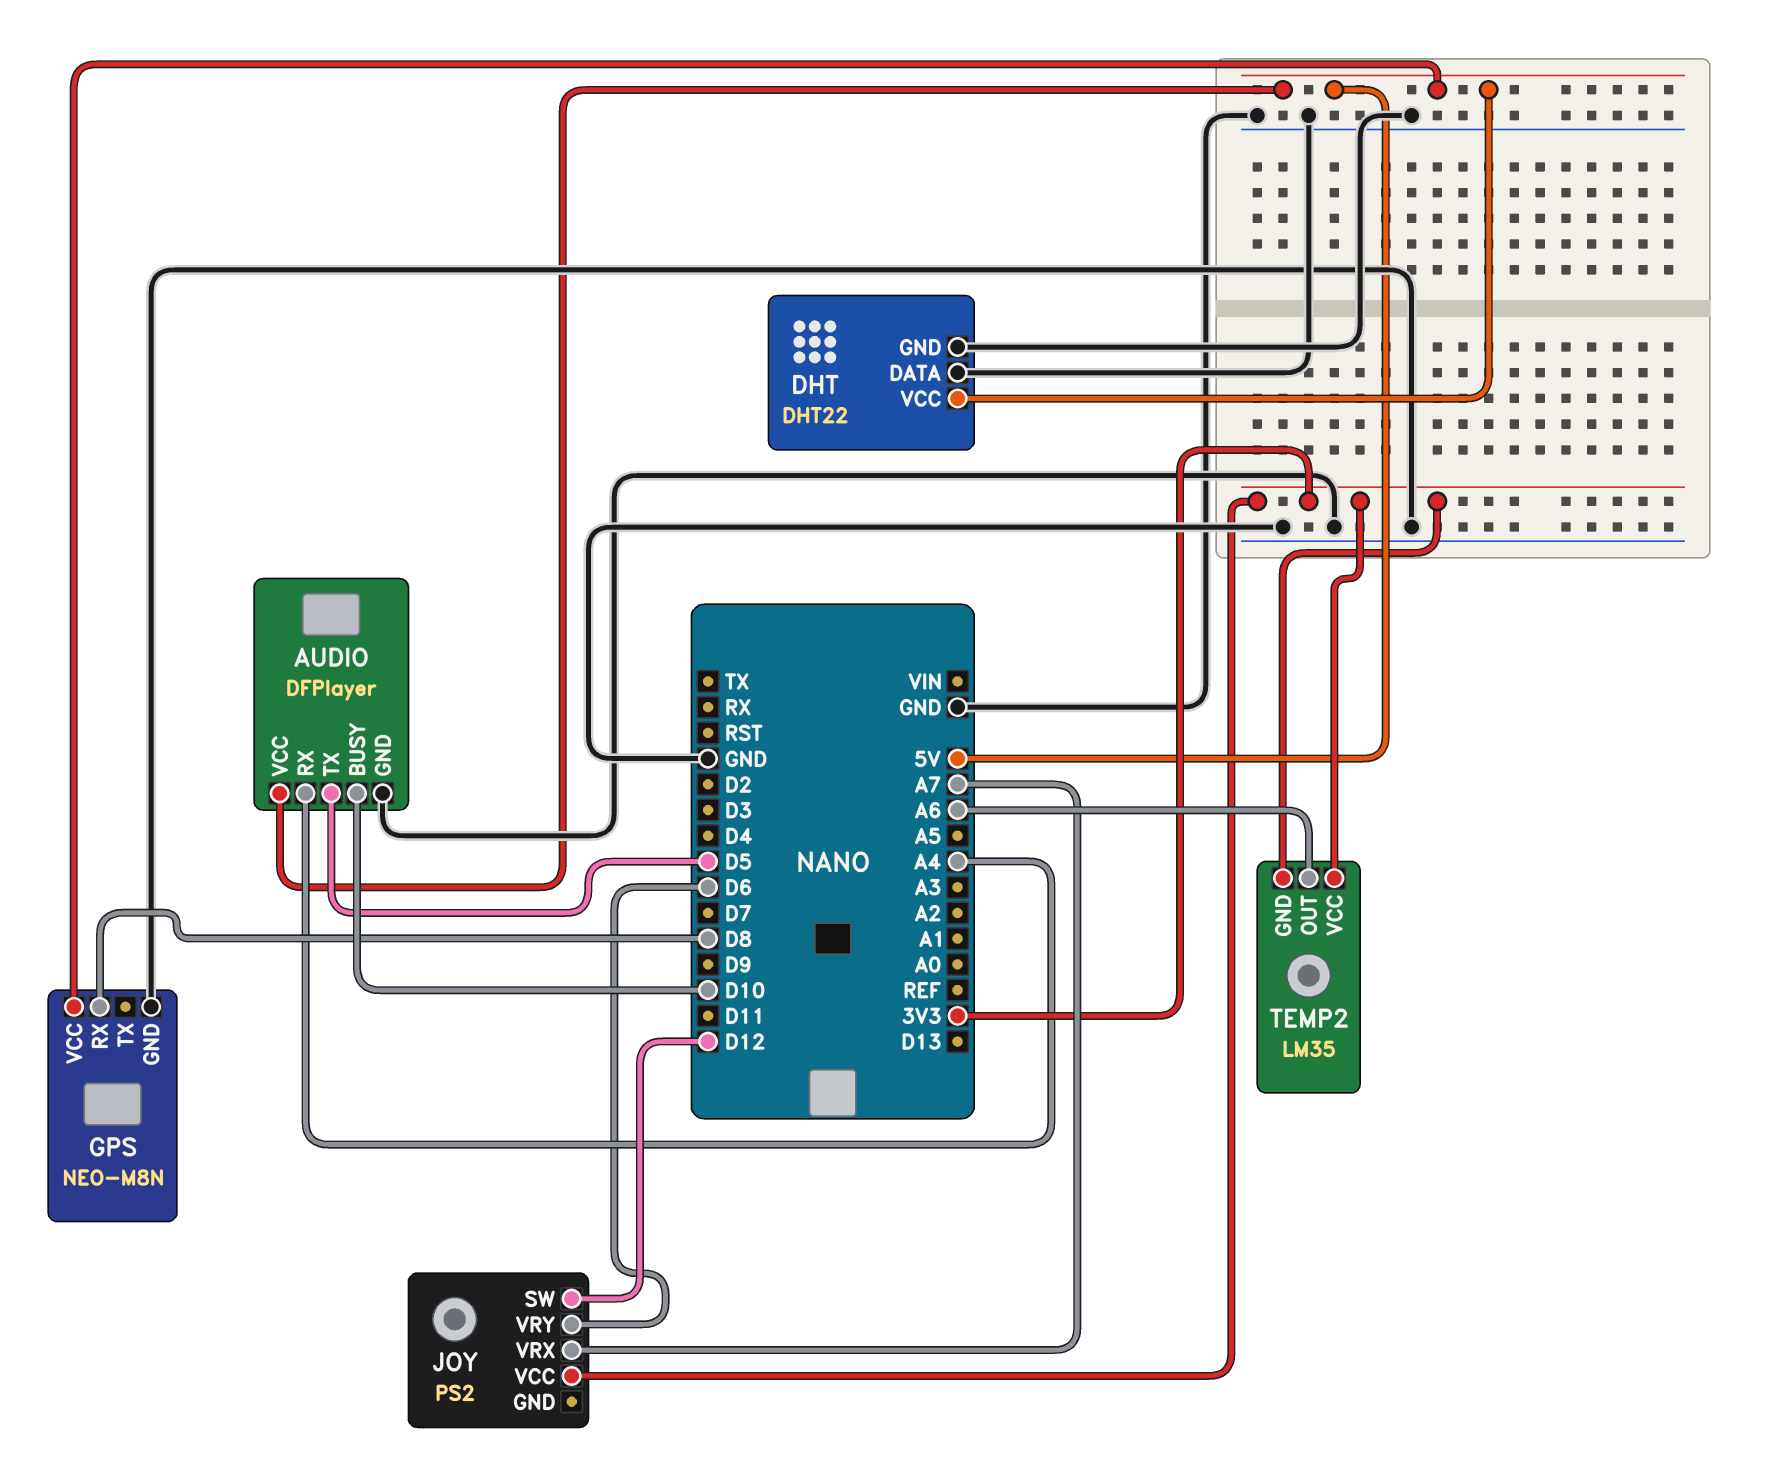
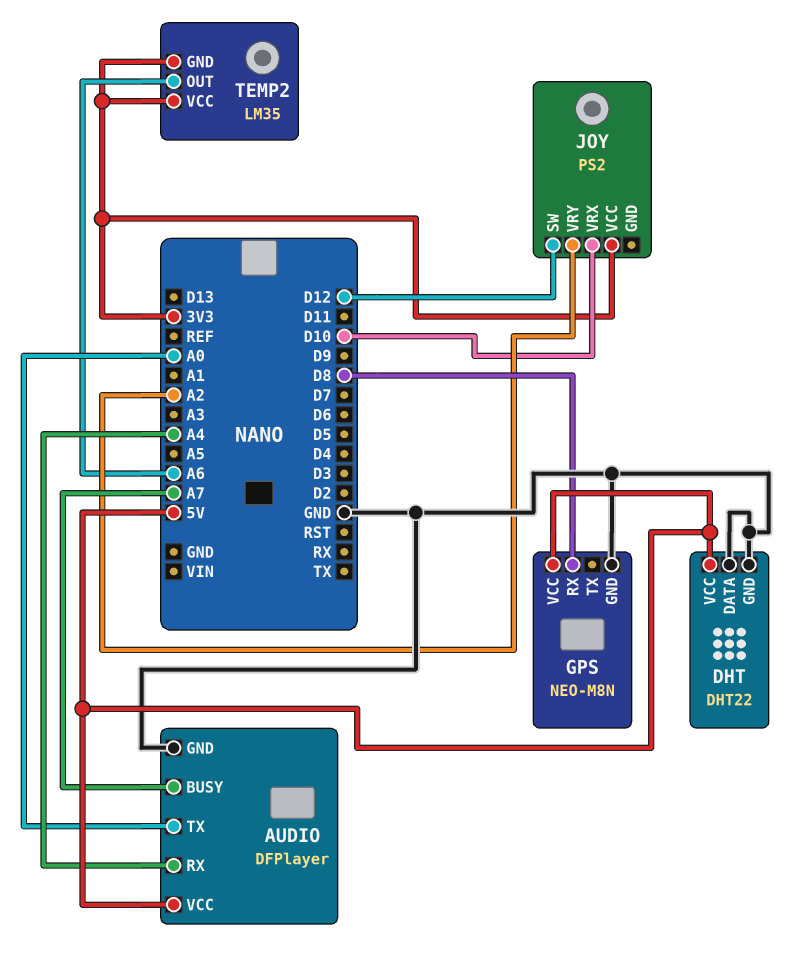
AUDIO pin BUSY: D10 -> A7
AUDIO pin TX: D5 -> A0
JOY pin VRX: A7 -> D10
JOY pin VRY: D6 -> A2

